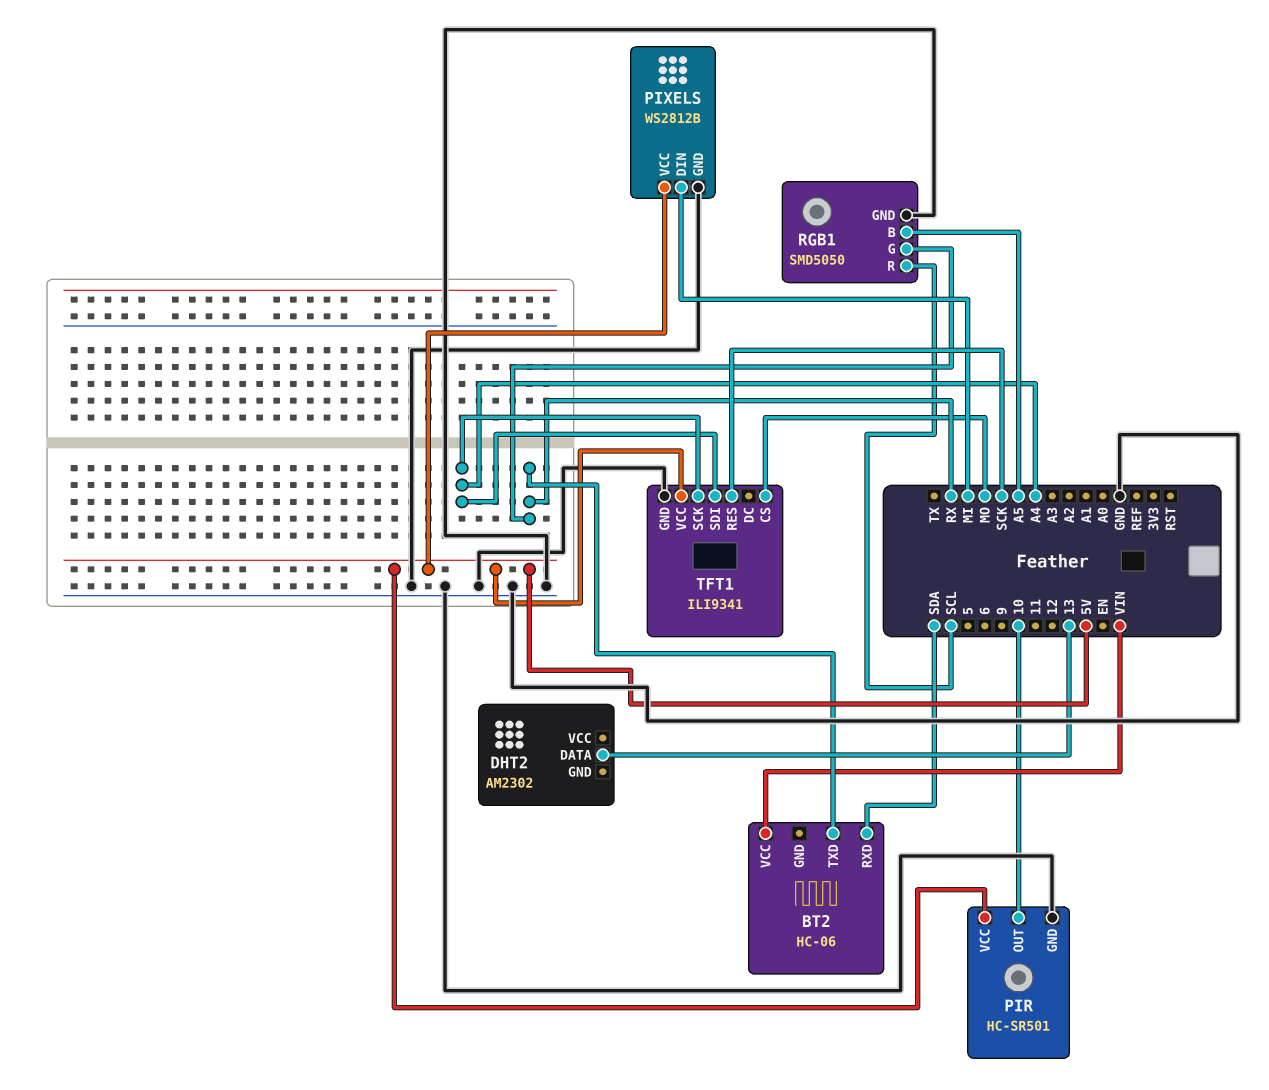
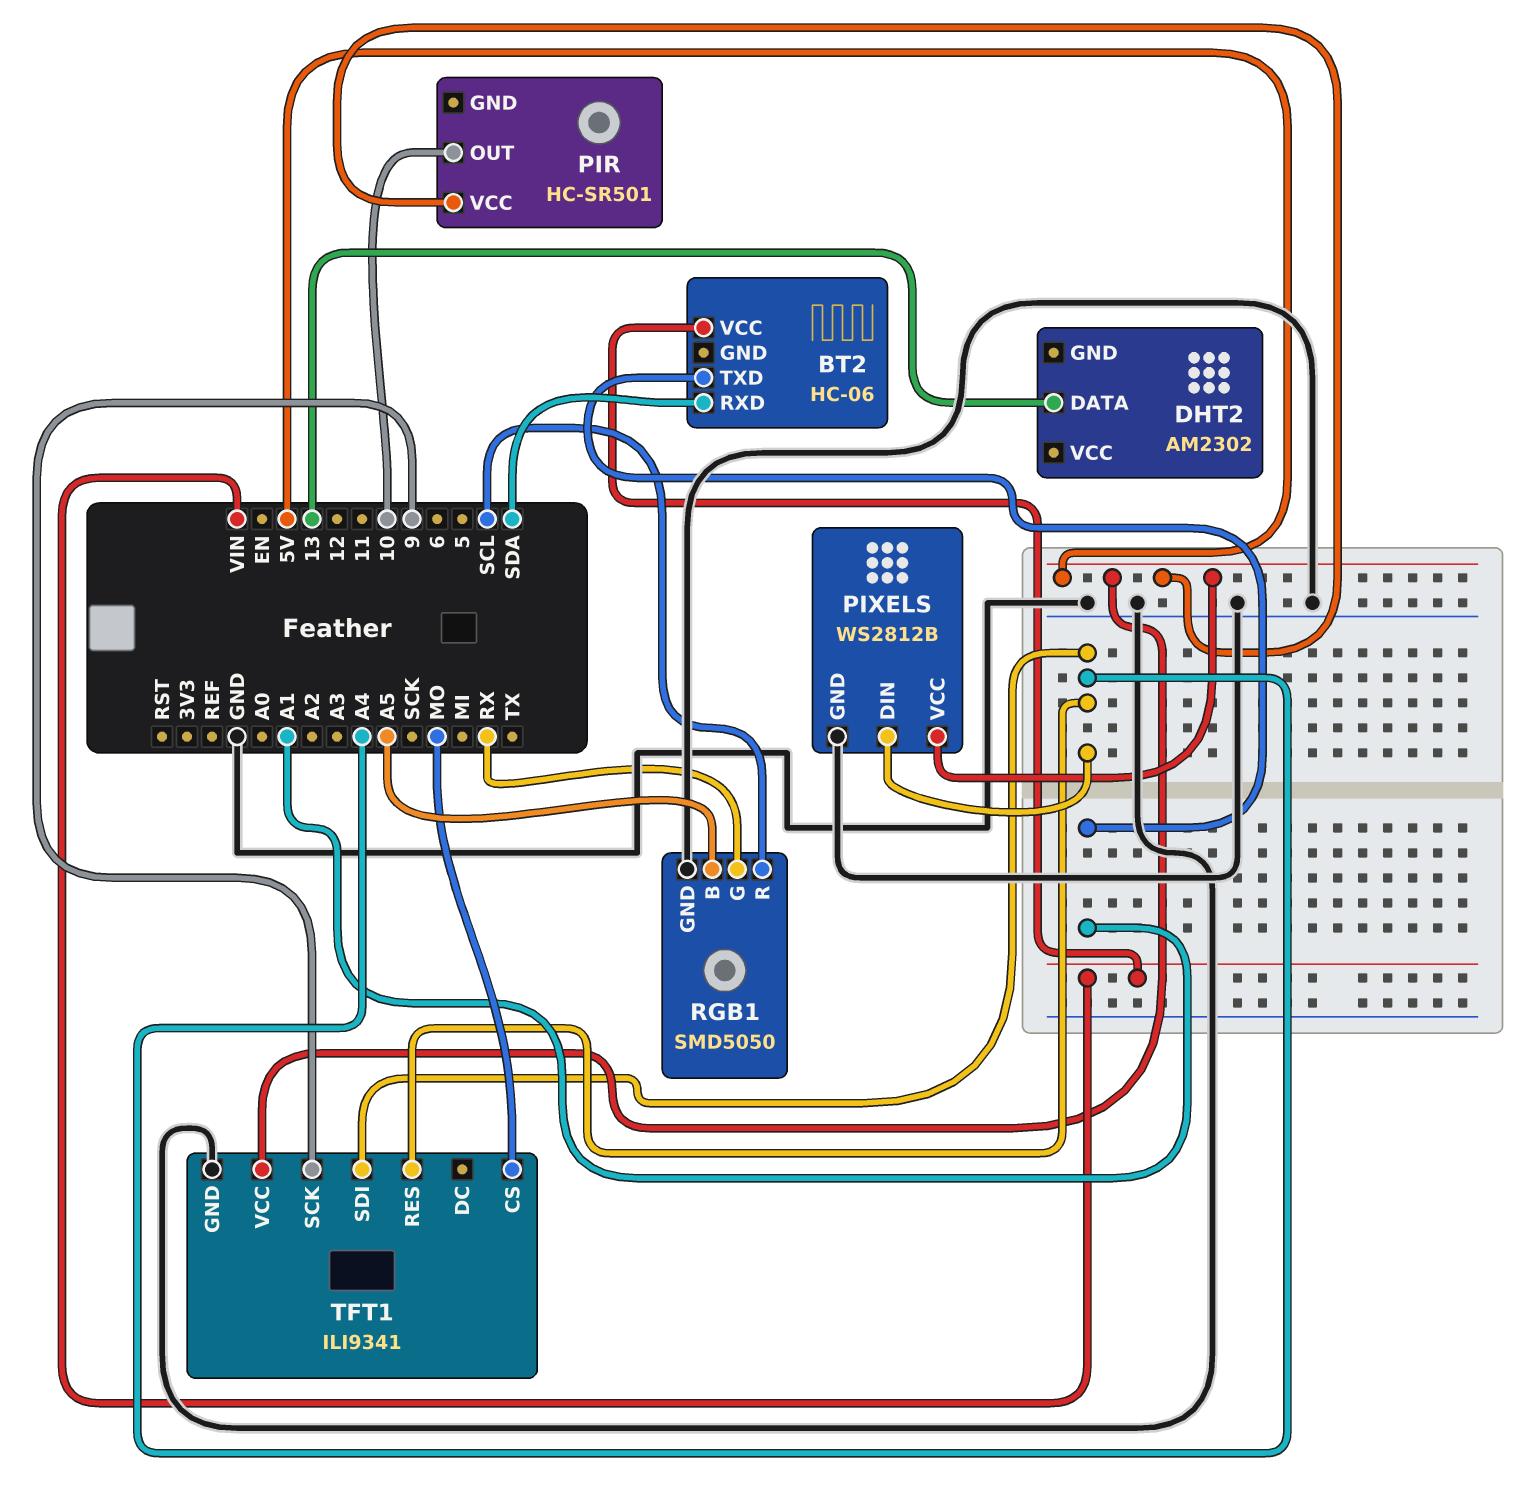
BT2 pin TXD: RX -> A1
PIR pin GND: GND -> none
PIXELS pin DIN: MI -> A4
TFT1 pin RES: SCK -> A4
TFT1 pin SCK: A4 -> 9

